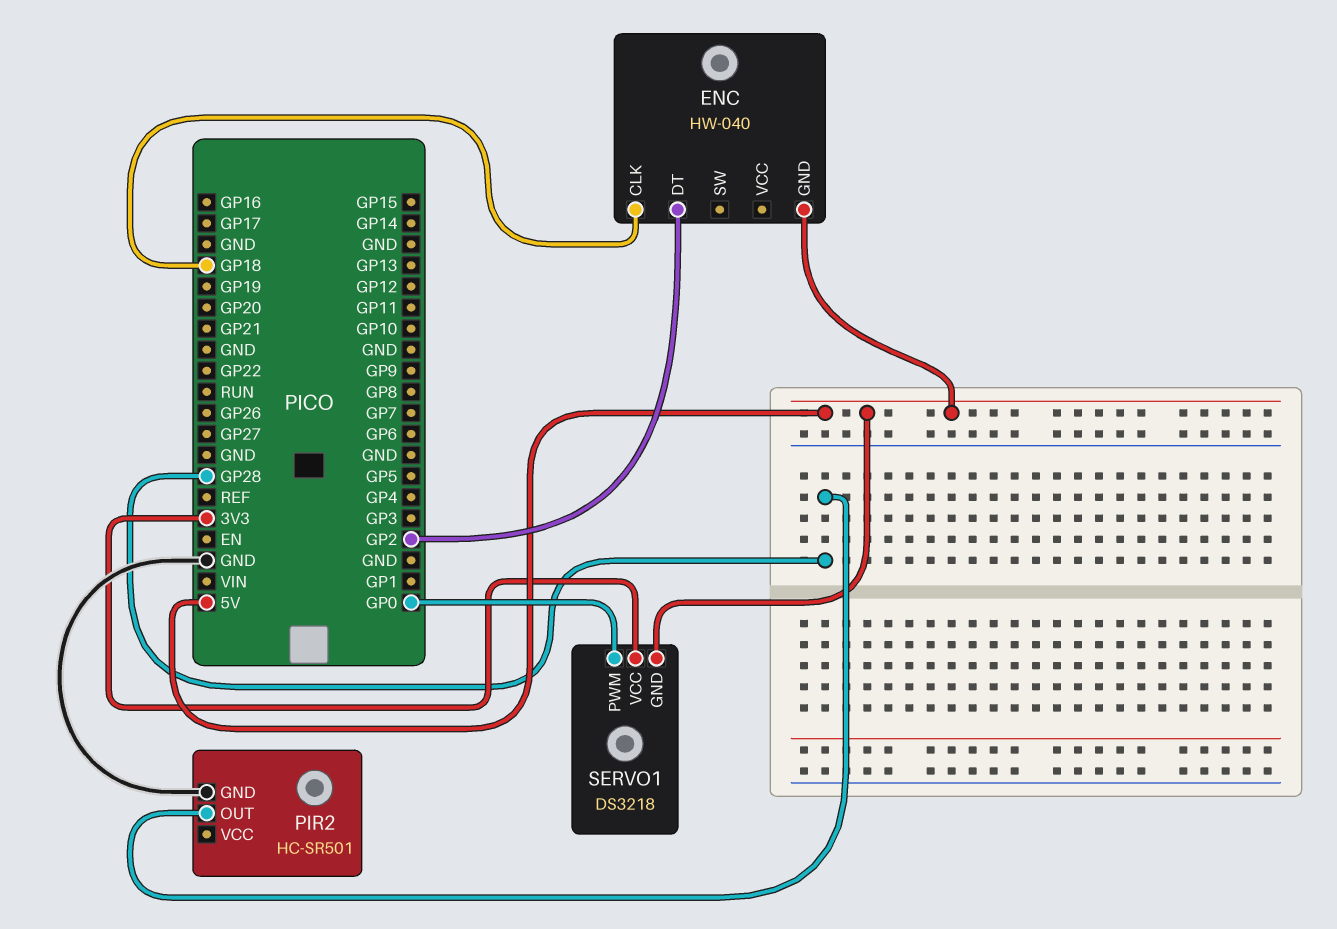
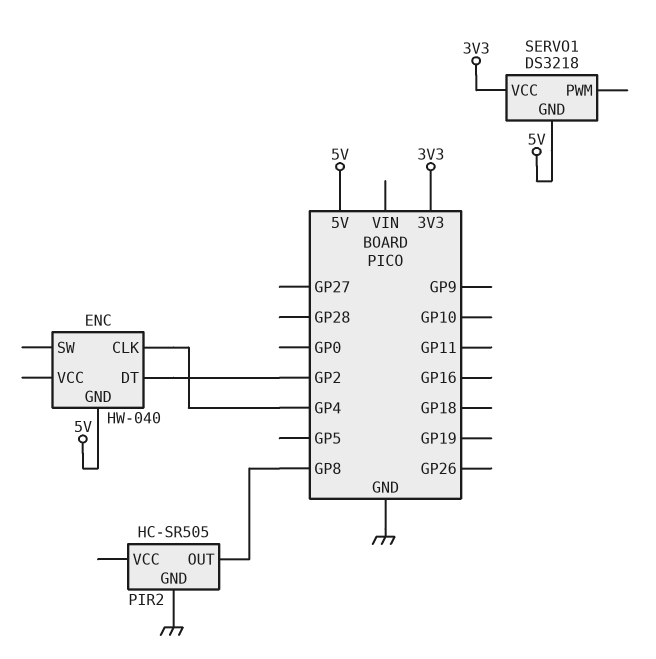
ENC pin CLK: GP18 -> GP4
PIR2: HC-SR501 -> HC-SR505
PIR2 pin OUT: GP28 -> GP8
SERVO1 pin PWM: GP0 -> none

